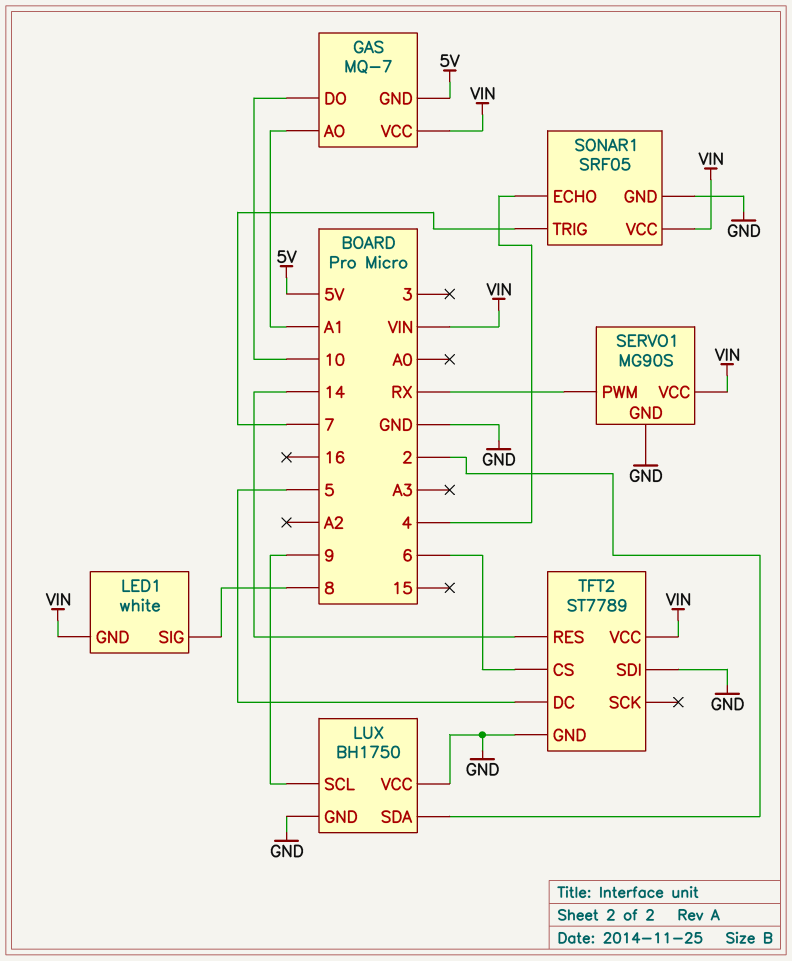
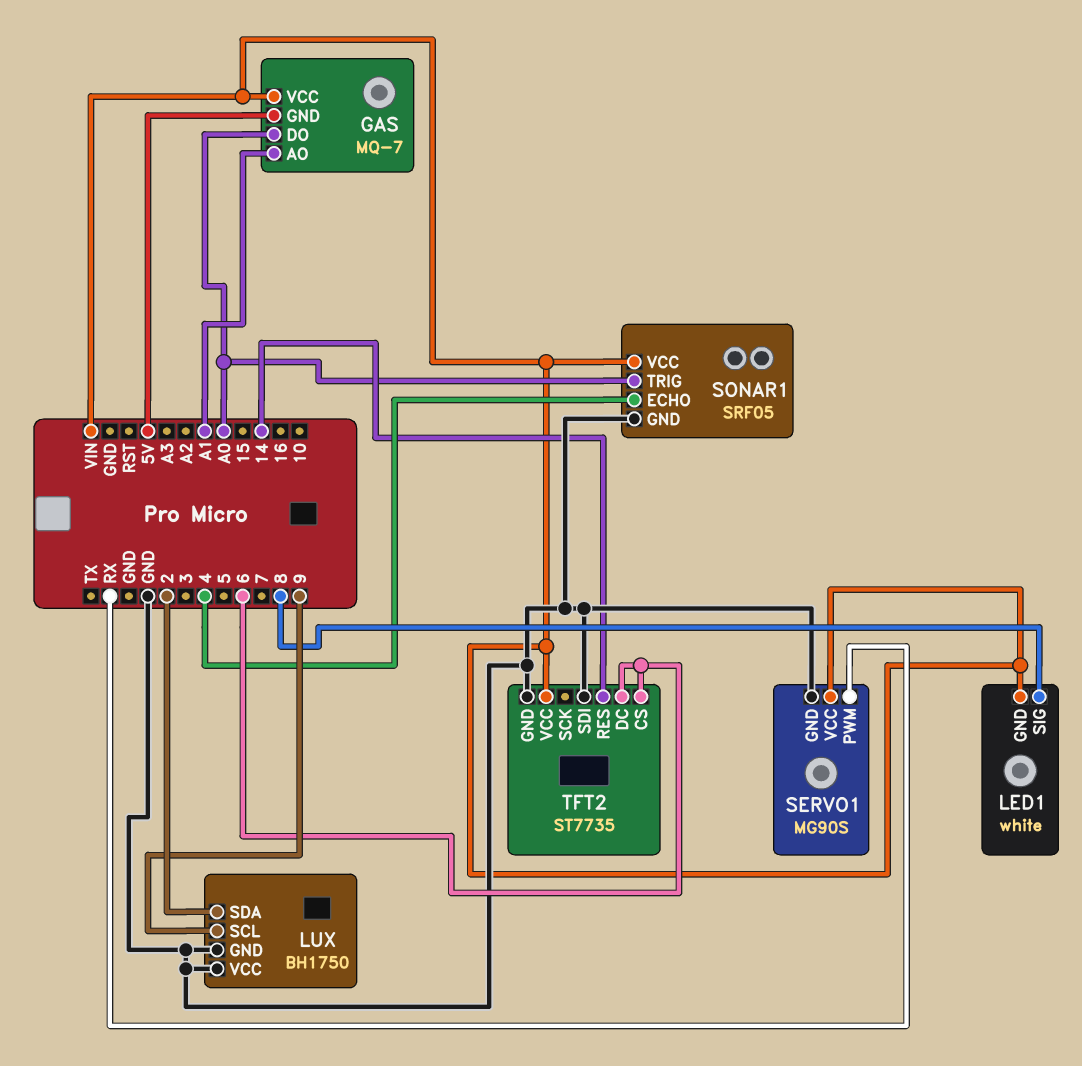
GAS pin DO: 10 -> A0
SONAR1 pin TRIG: 7 -> A0
TFT2: ST7789 -> ST7735
TFT2 pin DC: 5 -> 6

